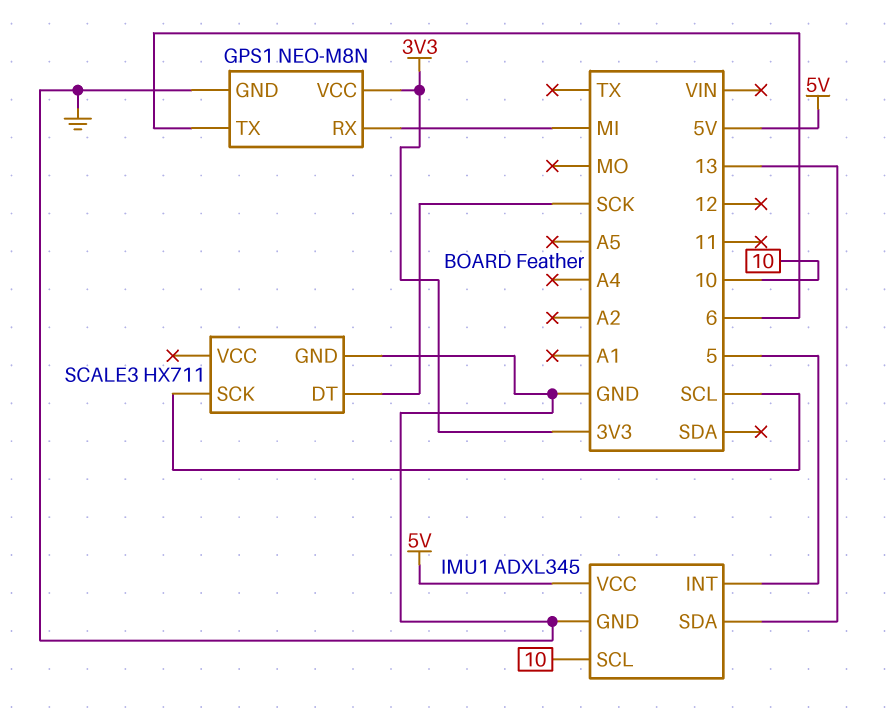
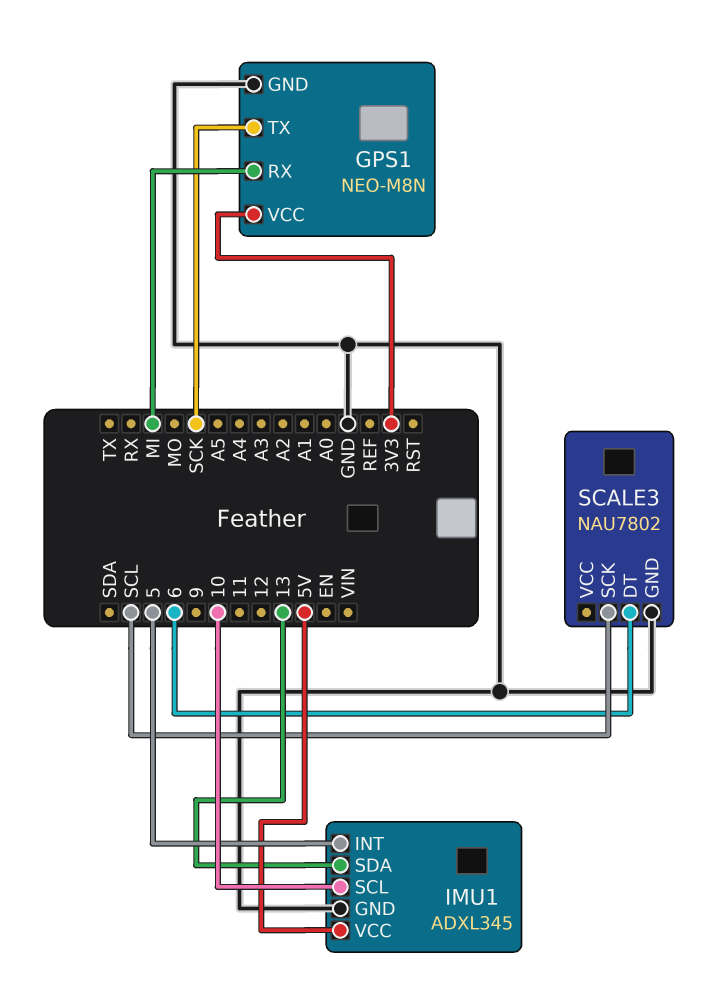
GPS1 pin TX: 6 -> SCK
SCALE3: HX711 -> NAU7802
SCALE3 pin DT: SCK -> 6

